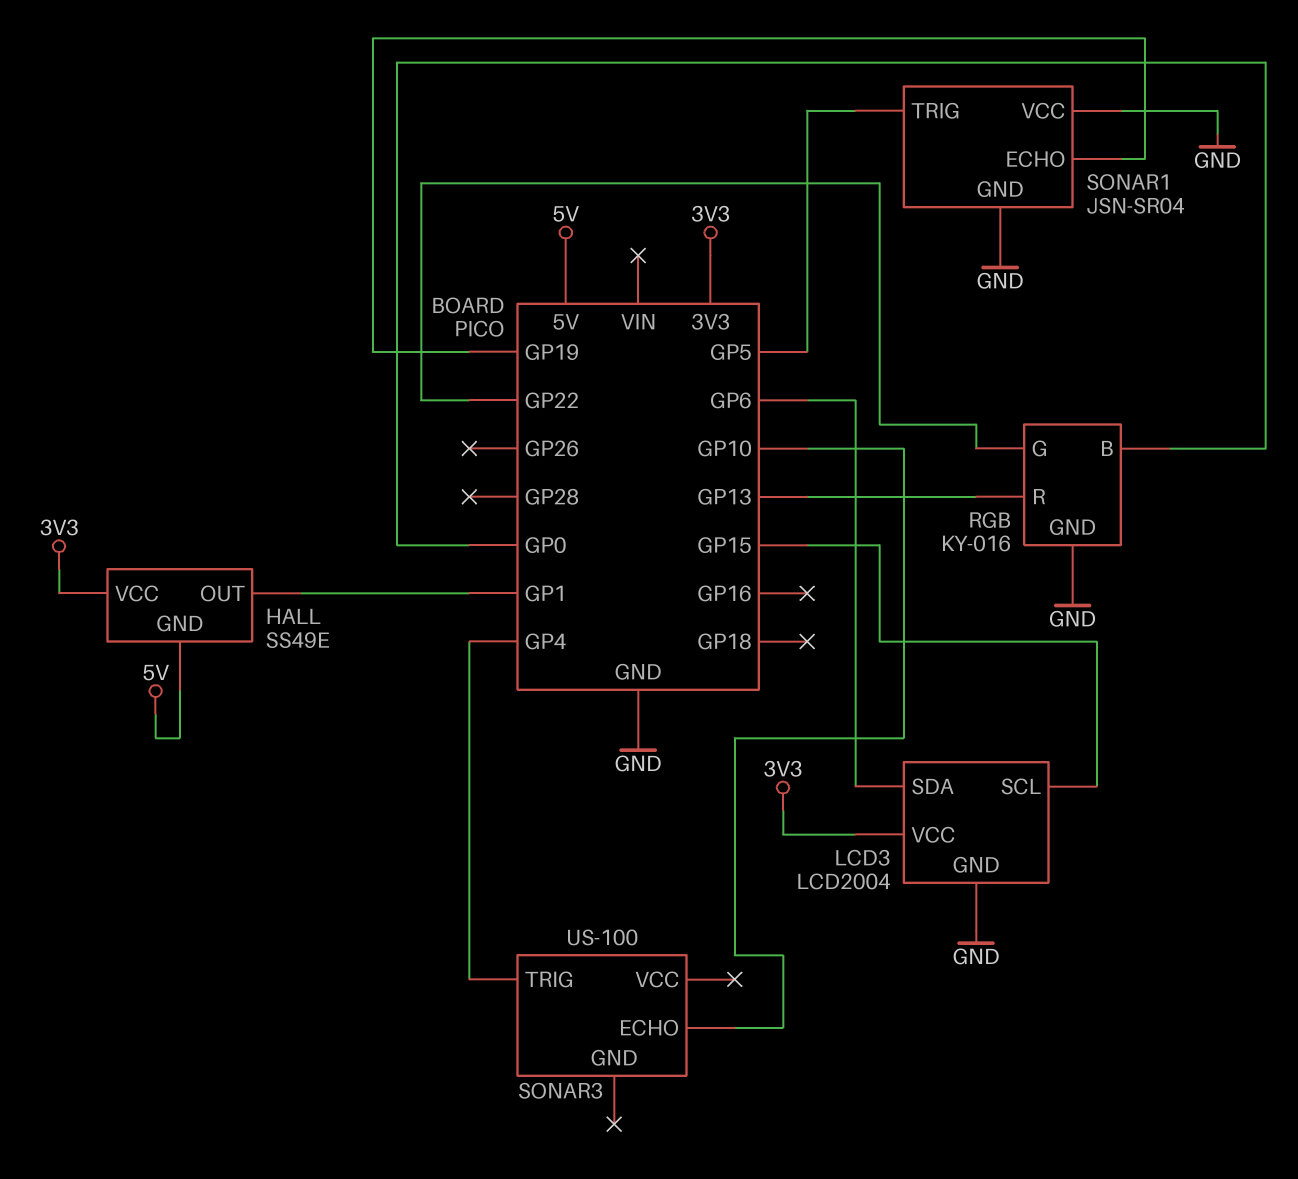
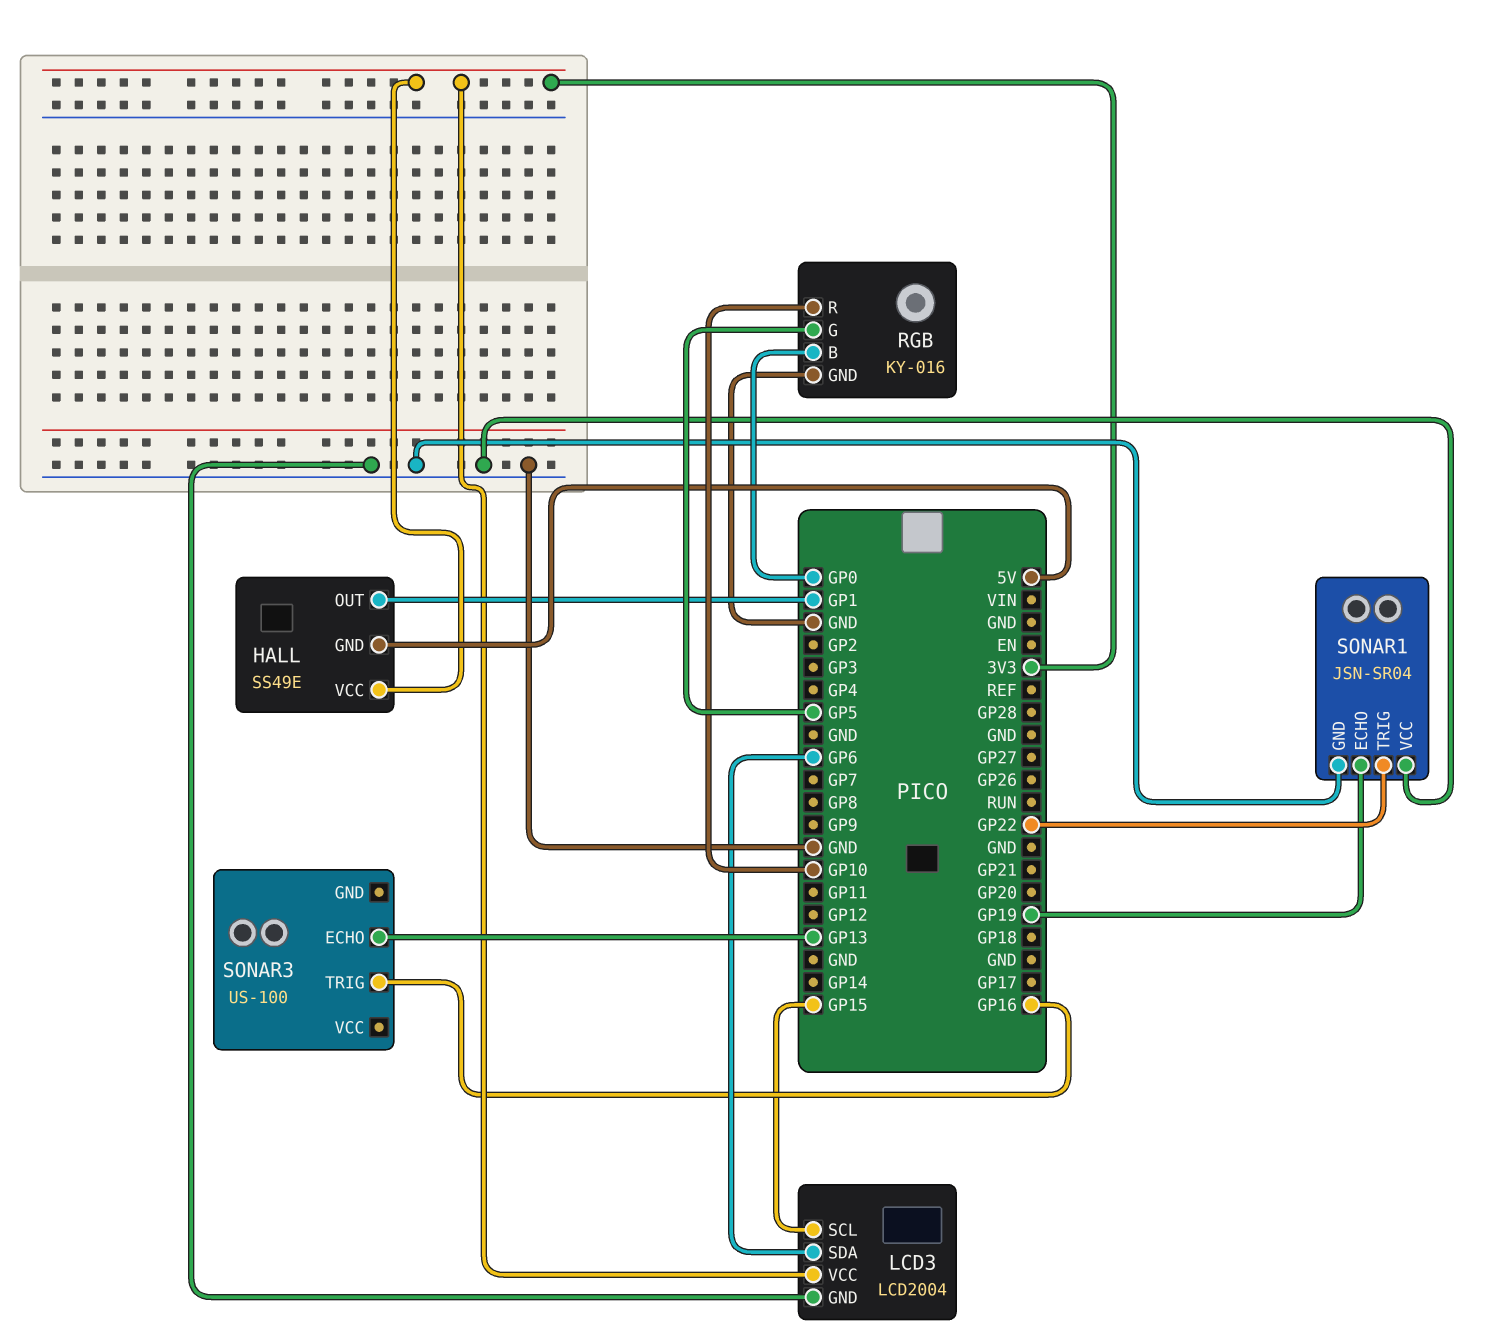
RGB pin G: GP22 -> GP5
RGB pin R: GP13 -> GP10
SONAR1 pin TRIG: GP5 -> GP22
SONAR3 pin ECHO: GP10 -> GP13
SONAR3 pin TRIG: GP4 -> GP16

